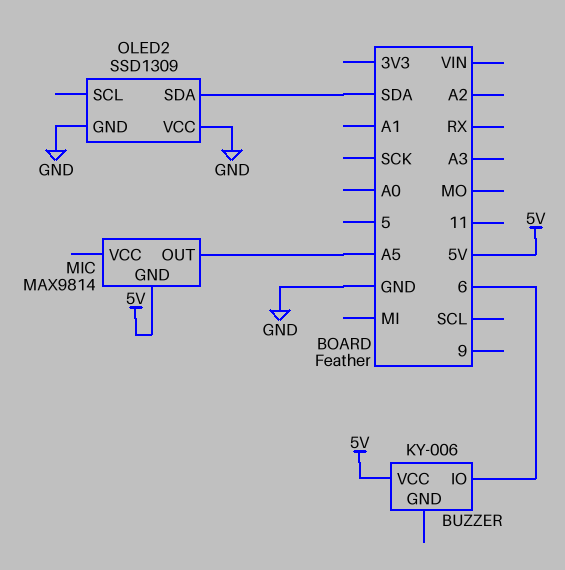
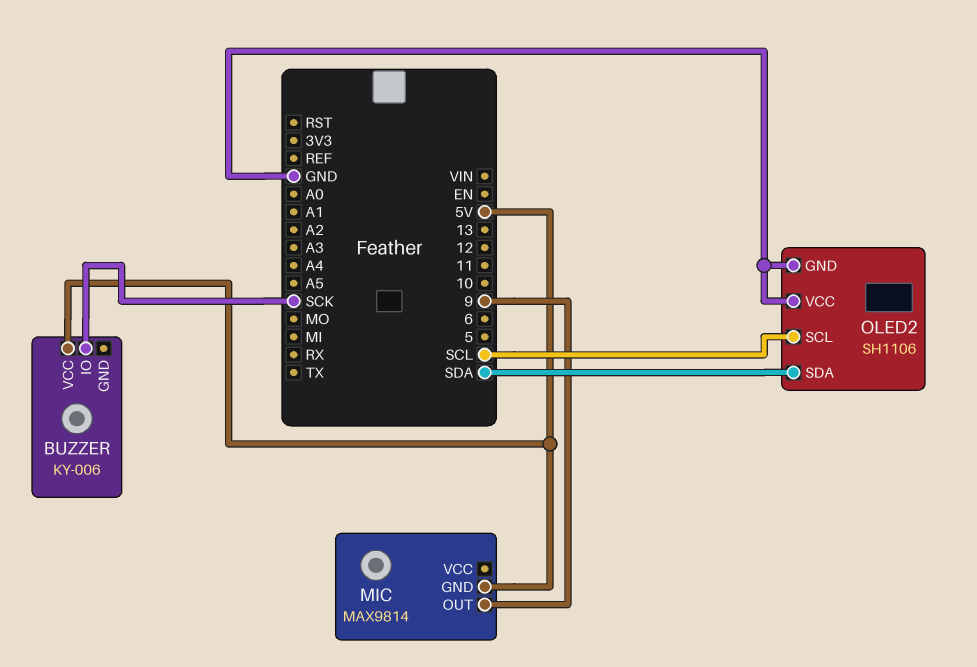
BUZZER pin IO: 6 -> SCK
MIC pin OUT: A5 -> 9
OLED2: SSD1309 -> SH1106
OLED2 pin SCL: none -> SCL

